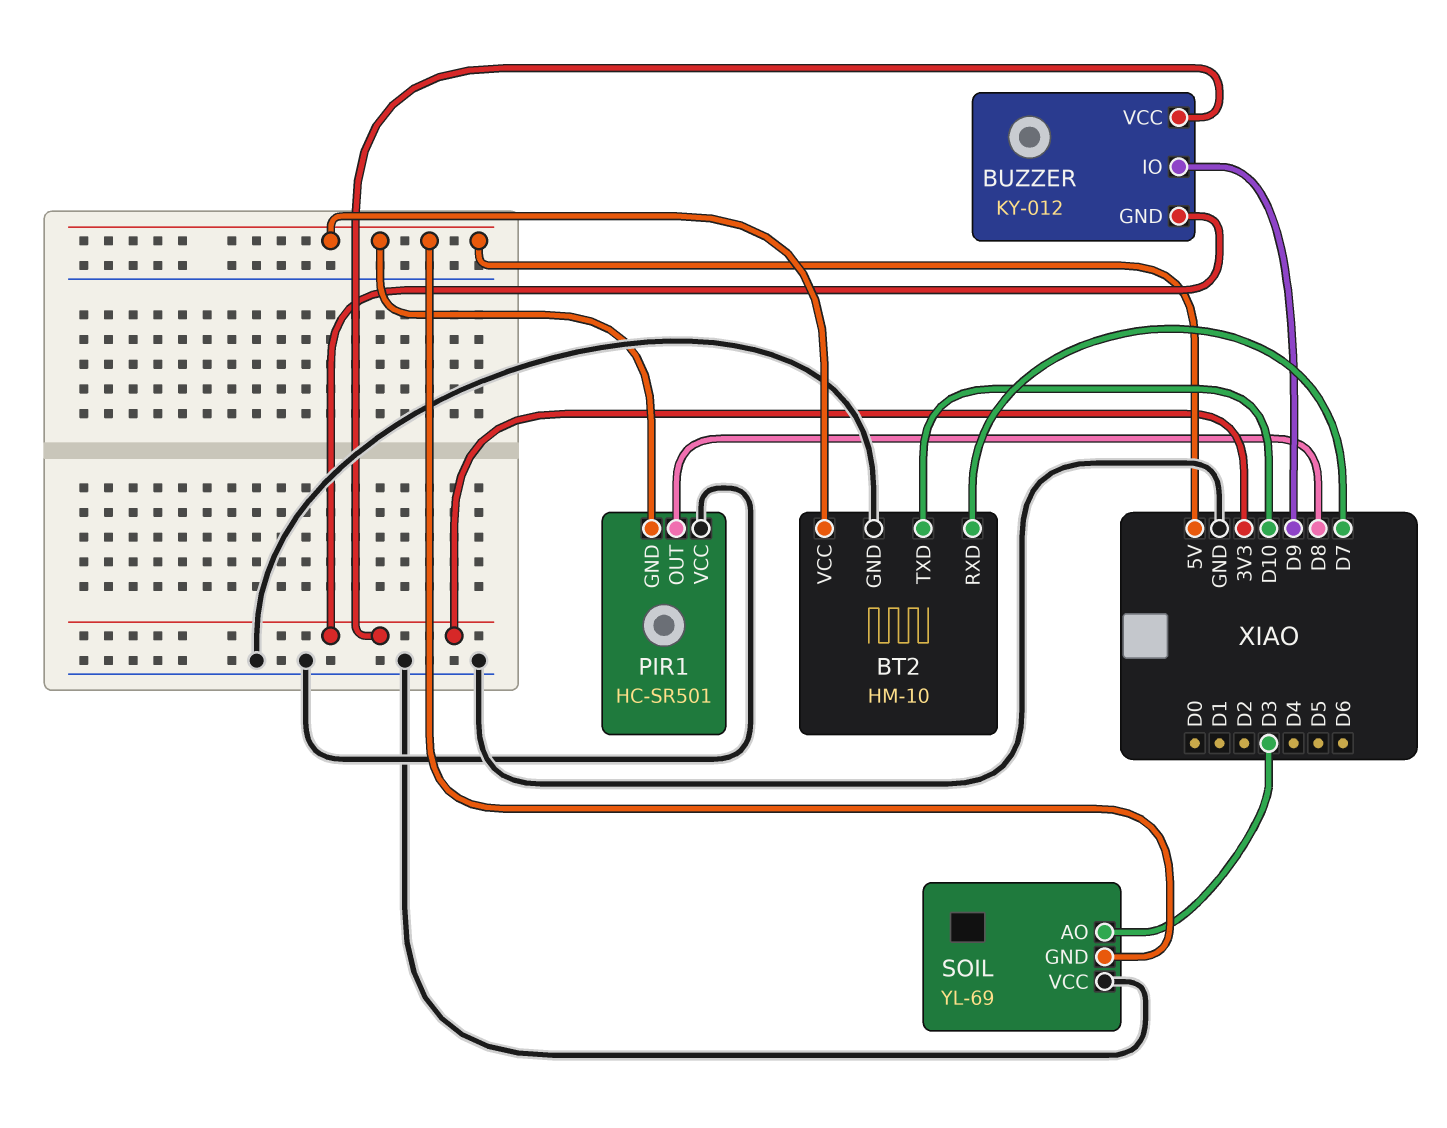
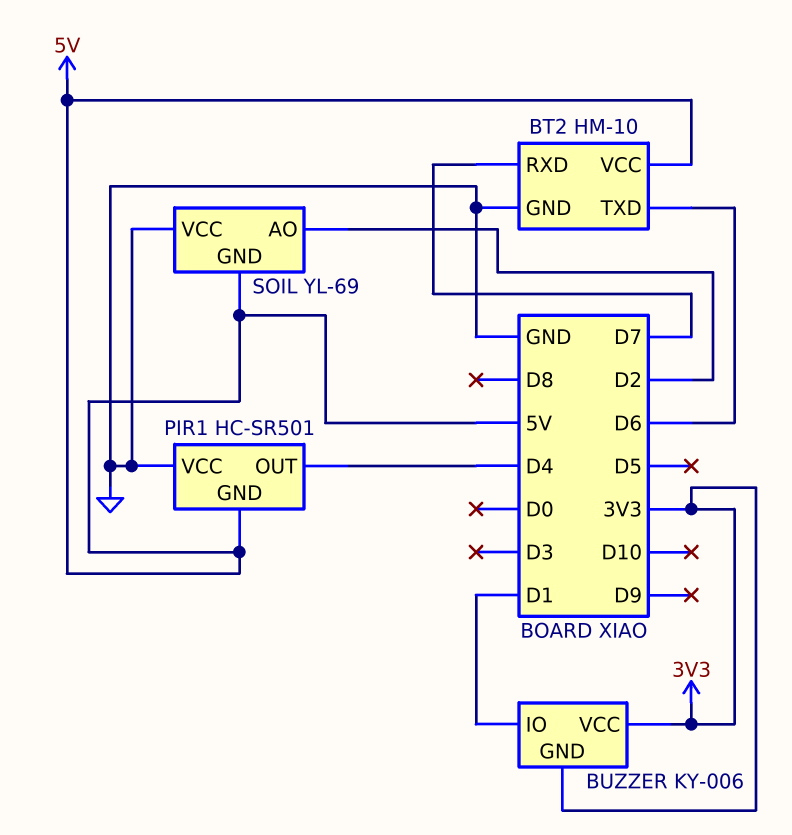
BT2 pin TXD: D10 -> D6
BUZZER: KY-012 -> KY-006
BUZZER pin IO: D9 -> D1
PIR1 pin OUT: D8 -> D4
SOIL pin AO: D3 -> D2

